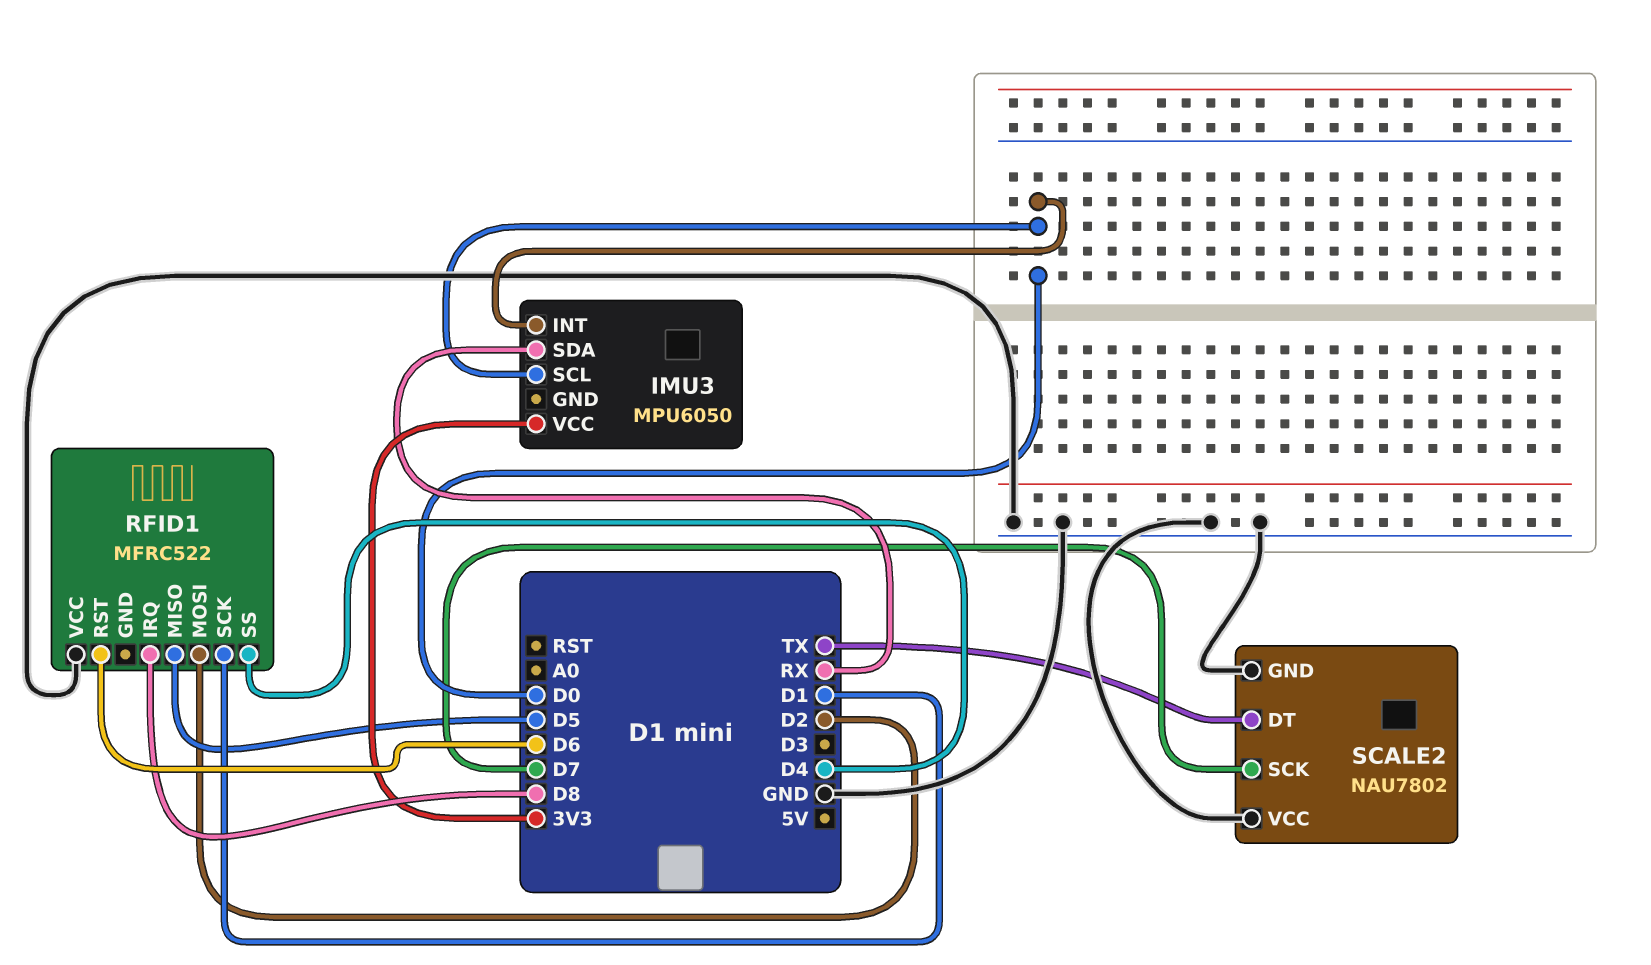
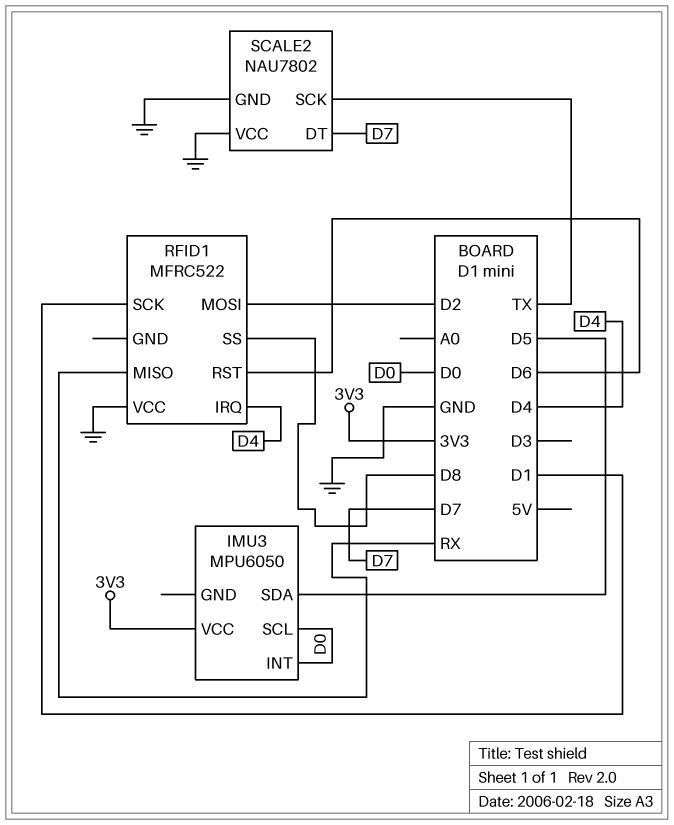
IMU3 pin SDA: RX -> D5
RFID1 pin IRQ: D8 -> D4
RFID1 pin MISO: D5 -> RX
RFID1 pin SS: D4 -> D8
SCALE2 pin DT: TX -> D7
SCALE2 pin SCK: D7 -> TX

